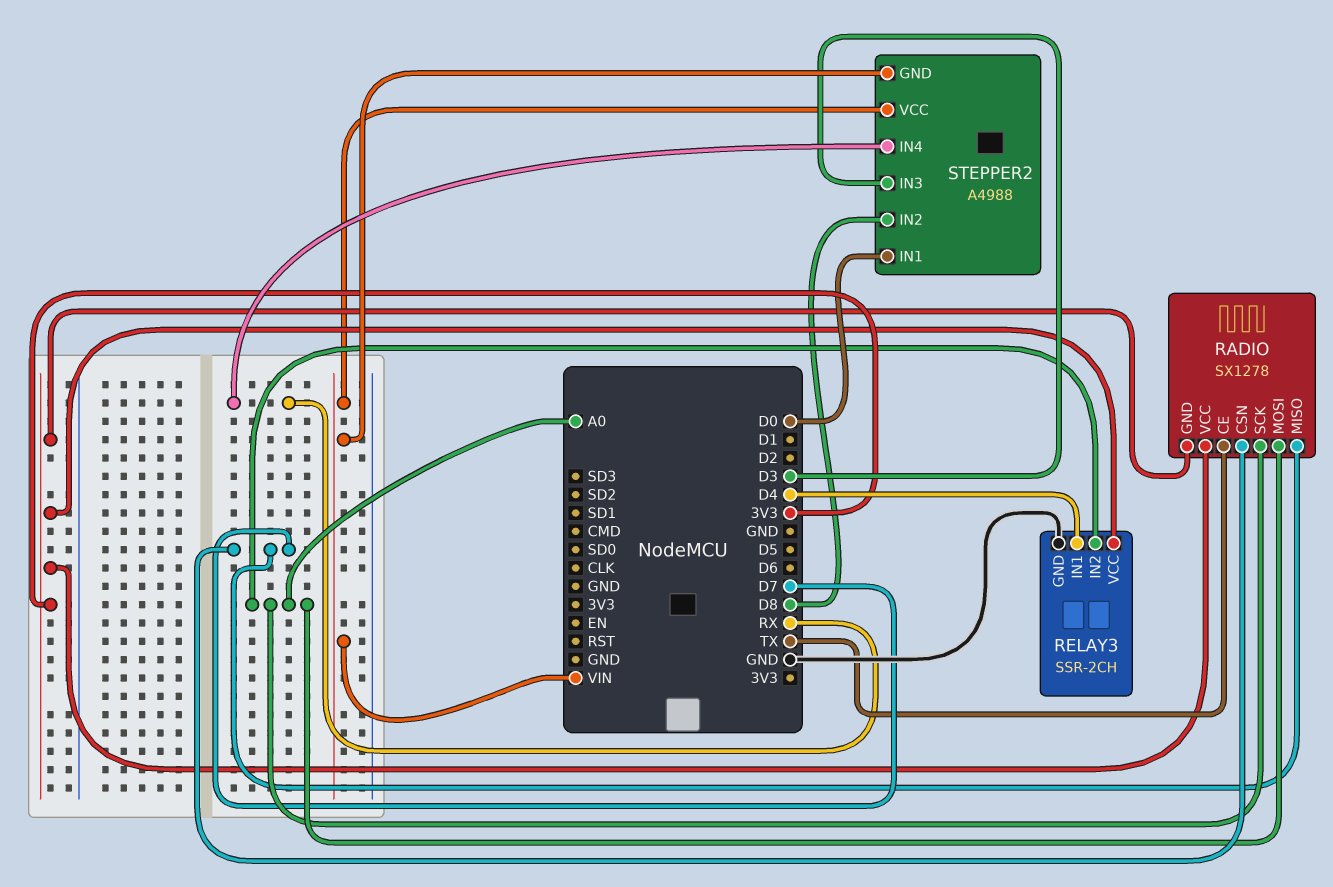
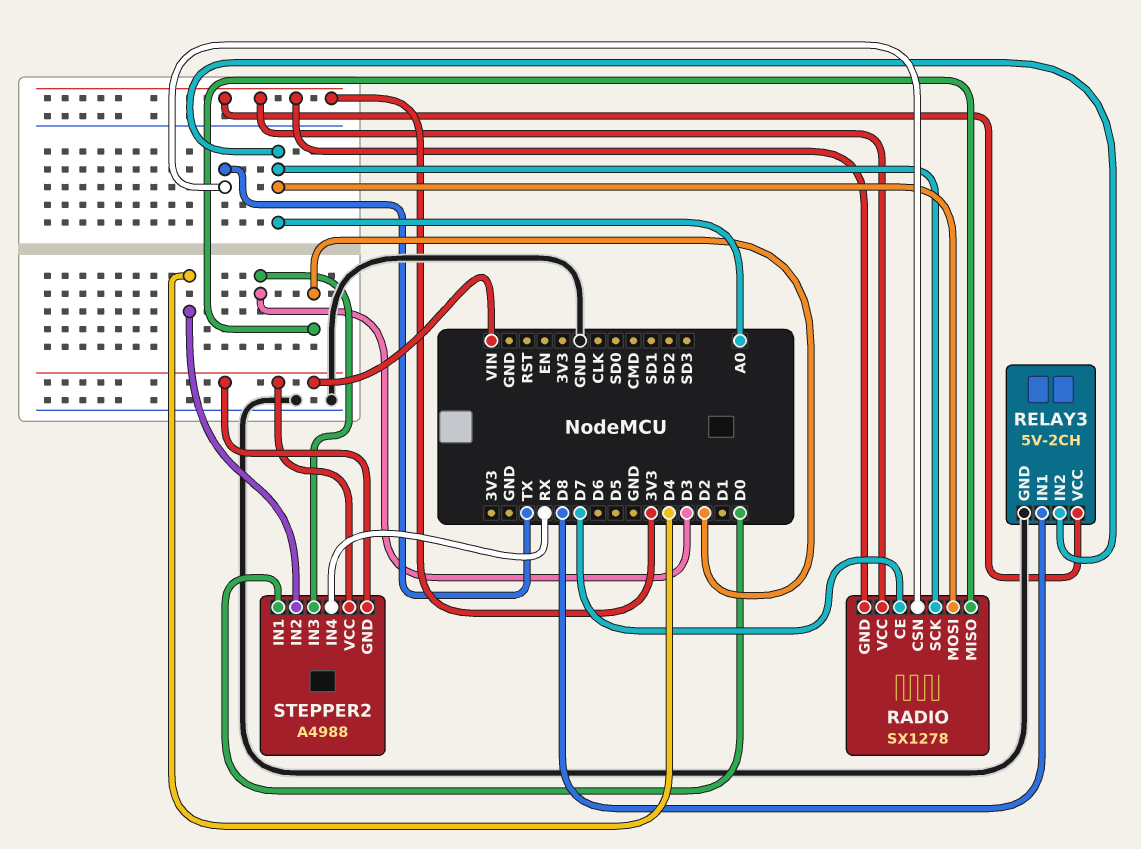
RADIO pin CE: TX -> D7
RADIO pin CSN: D7 -> TX
RADIO pin MISO: D7 -> D2
RELAY3: SSR-2CH -> 5V-2CH
RELAY3 pin IN1: D4 -> D8
STEPPER2 pin IN2: D8 -> D4

